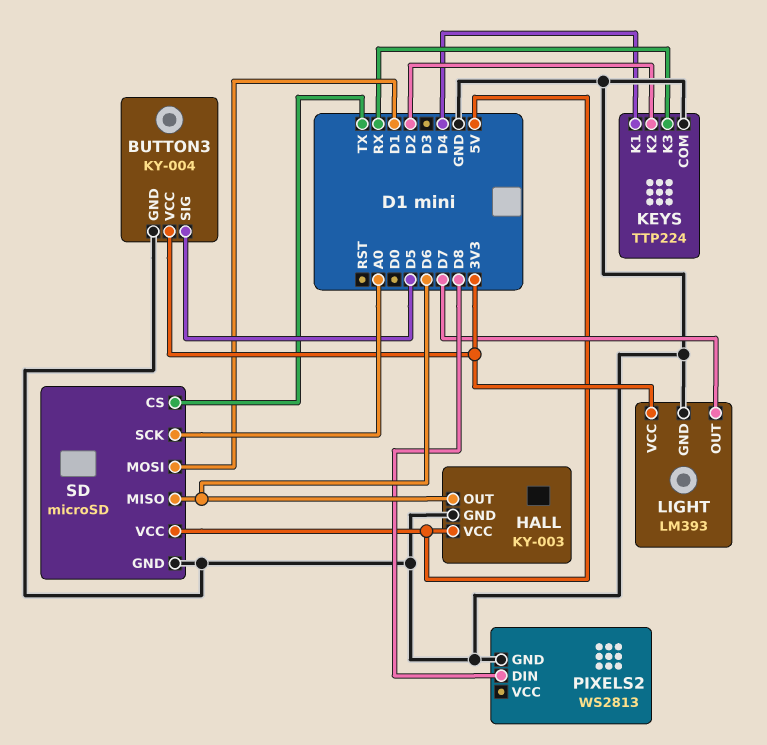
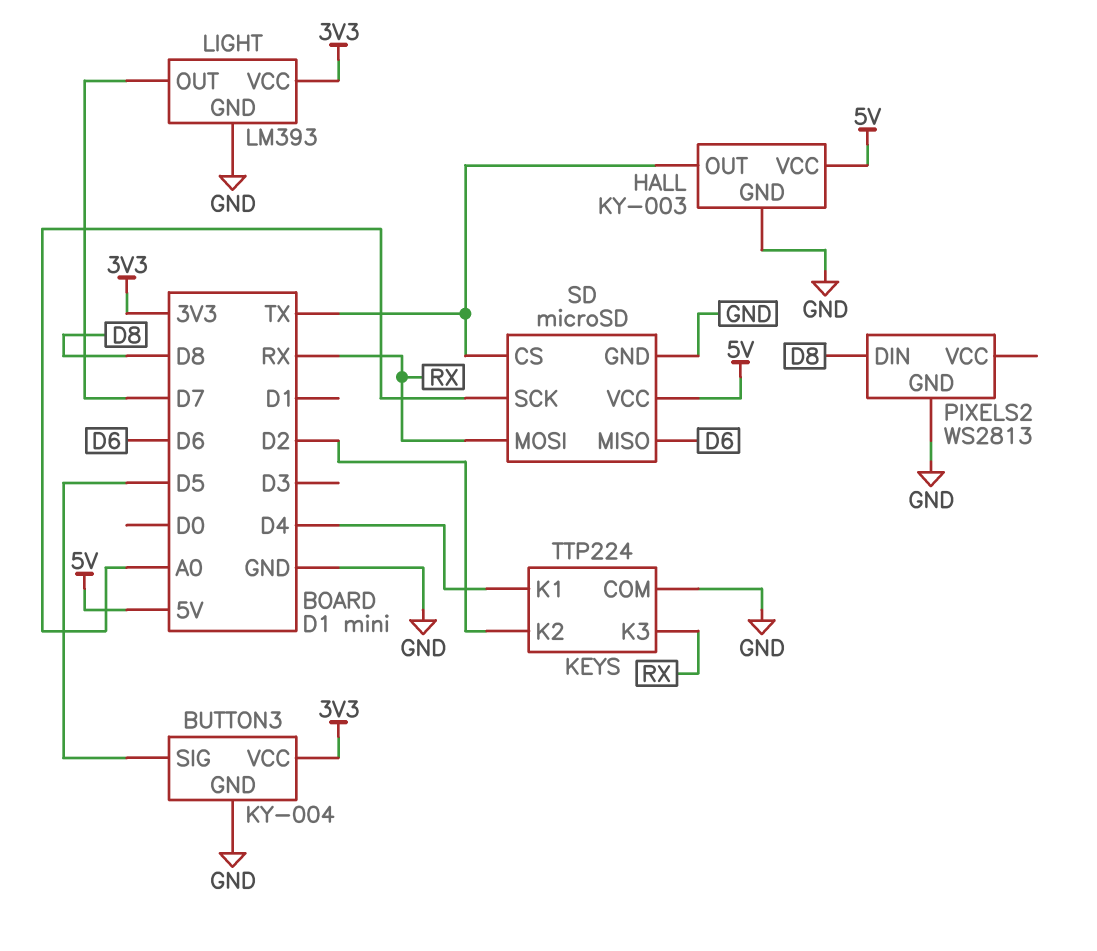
HALL pin OUT: D6 -> TX
SD pin MOSI: D1 -> RX

